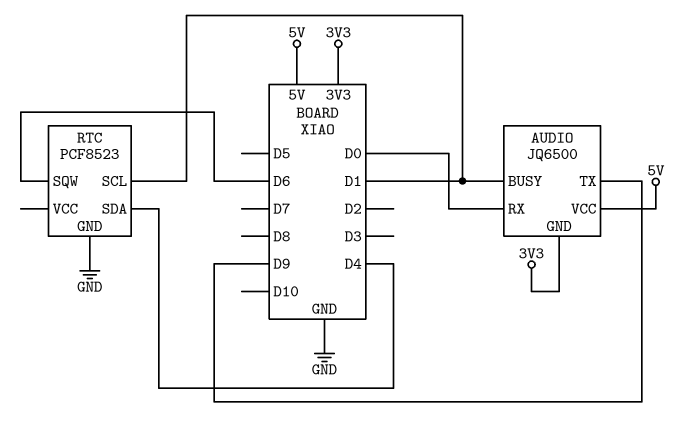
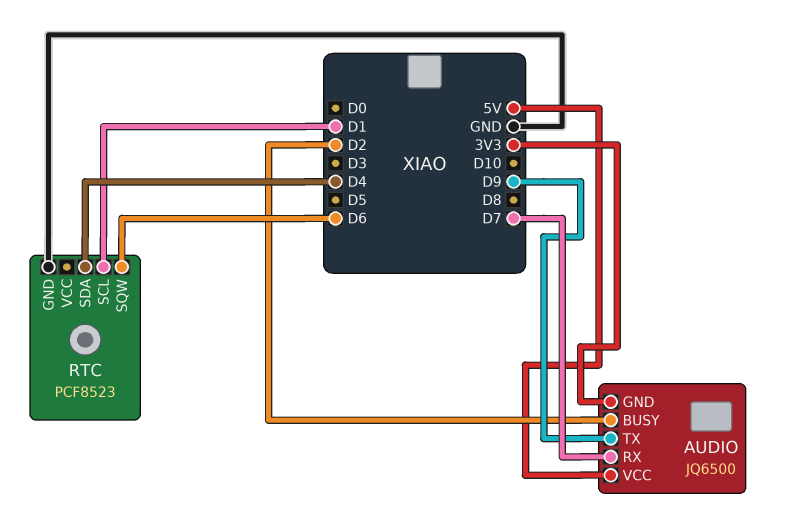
AUDIO pin BUSY: D1 -> D2
AUDIO pin RX: D0 -> D7

